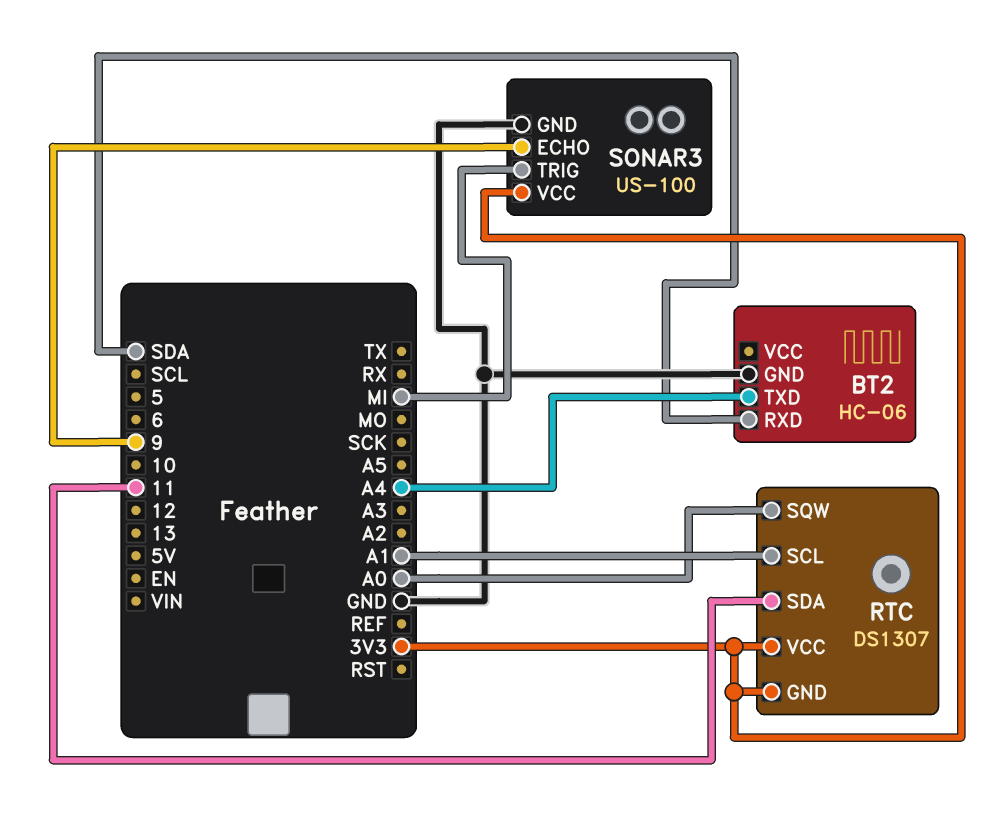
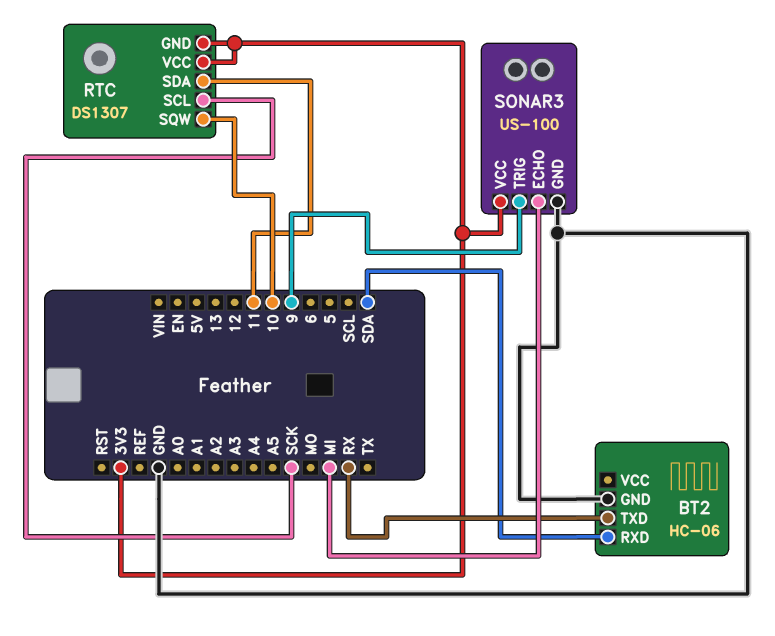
BT2 pin TXD: A4 -> RX
RTC pin SCL: A1 -> SCK
RTC pin SQW: A0 -> 10
SONAR3 pin ECHO: 9 -> MI
SONAR3 pin TRIG: MI -> 9

